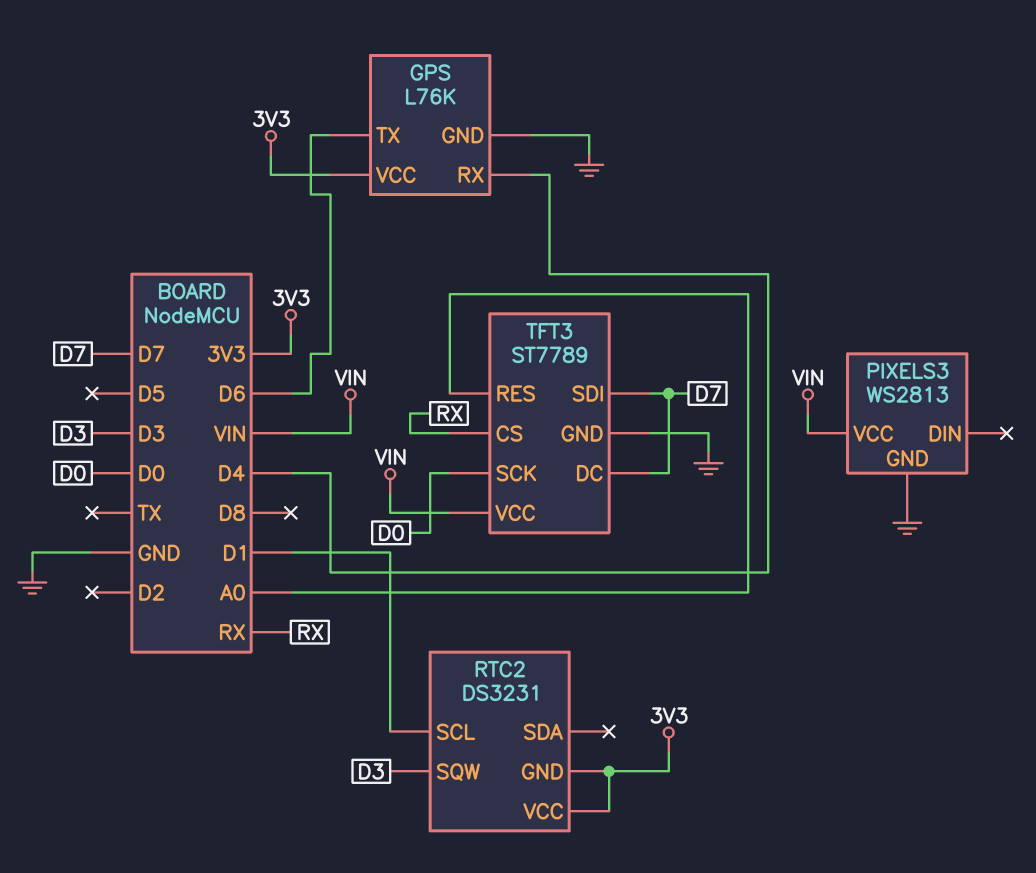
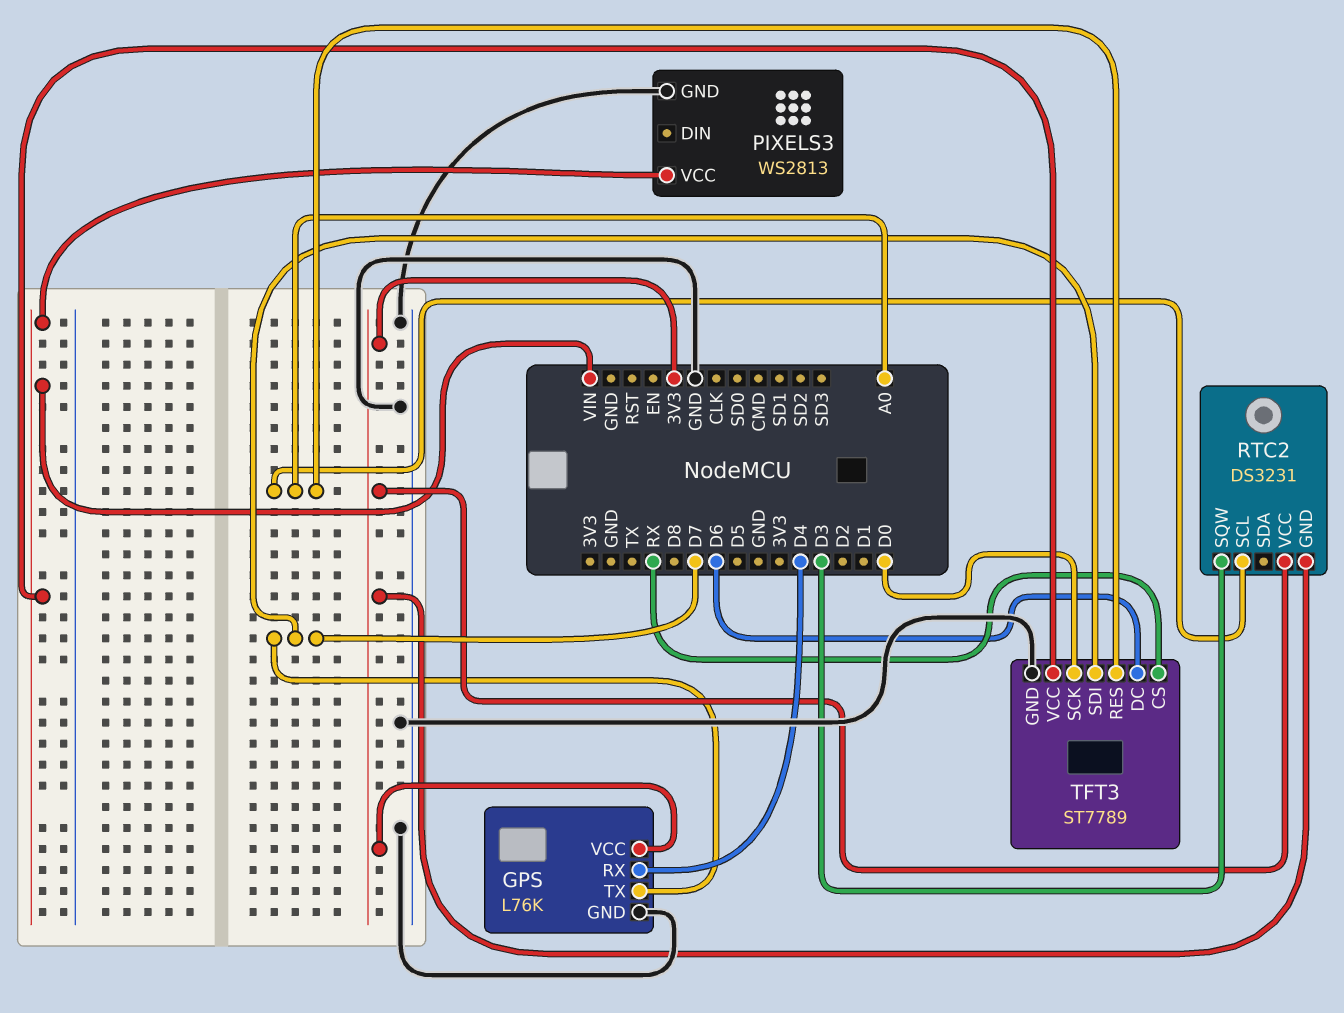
GPS pin TX: D6 -> D7
RTC2 pin SCL: D1 -> A0
TFT3 pin DC: D7 -> D6

